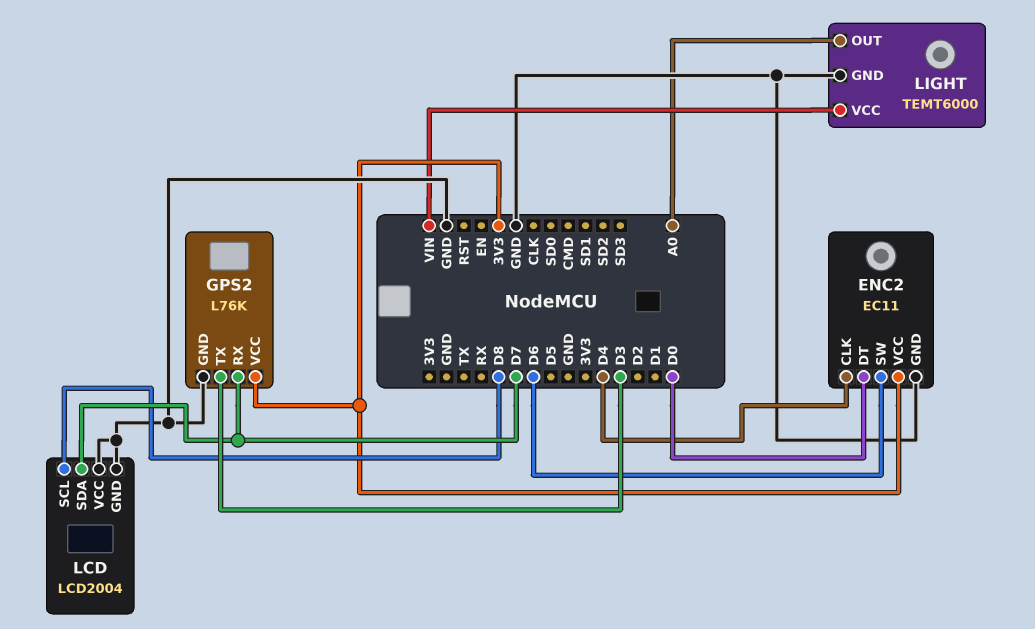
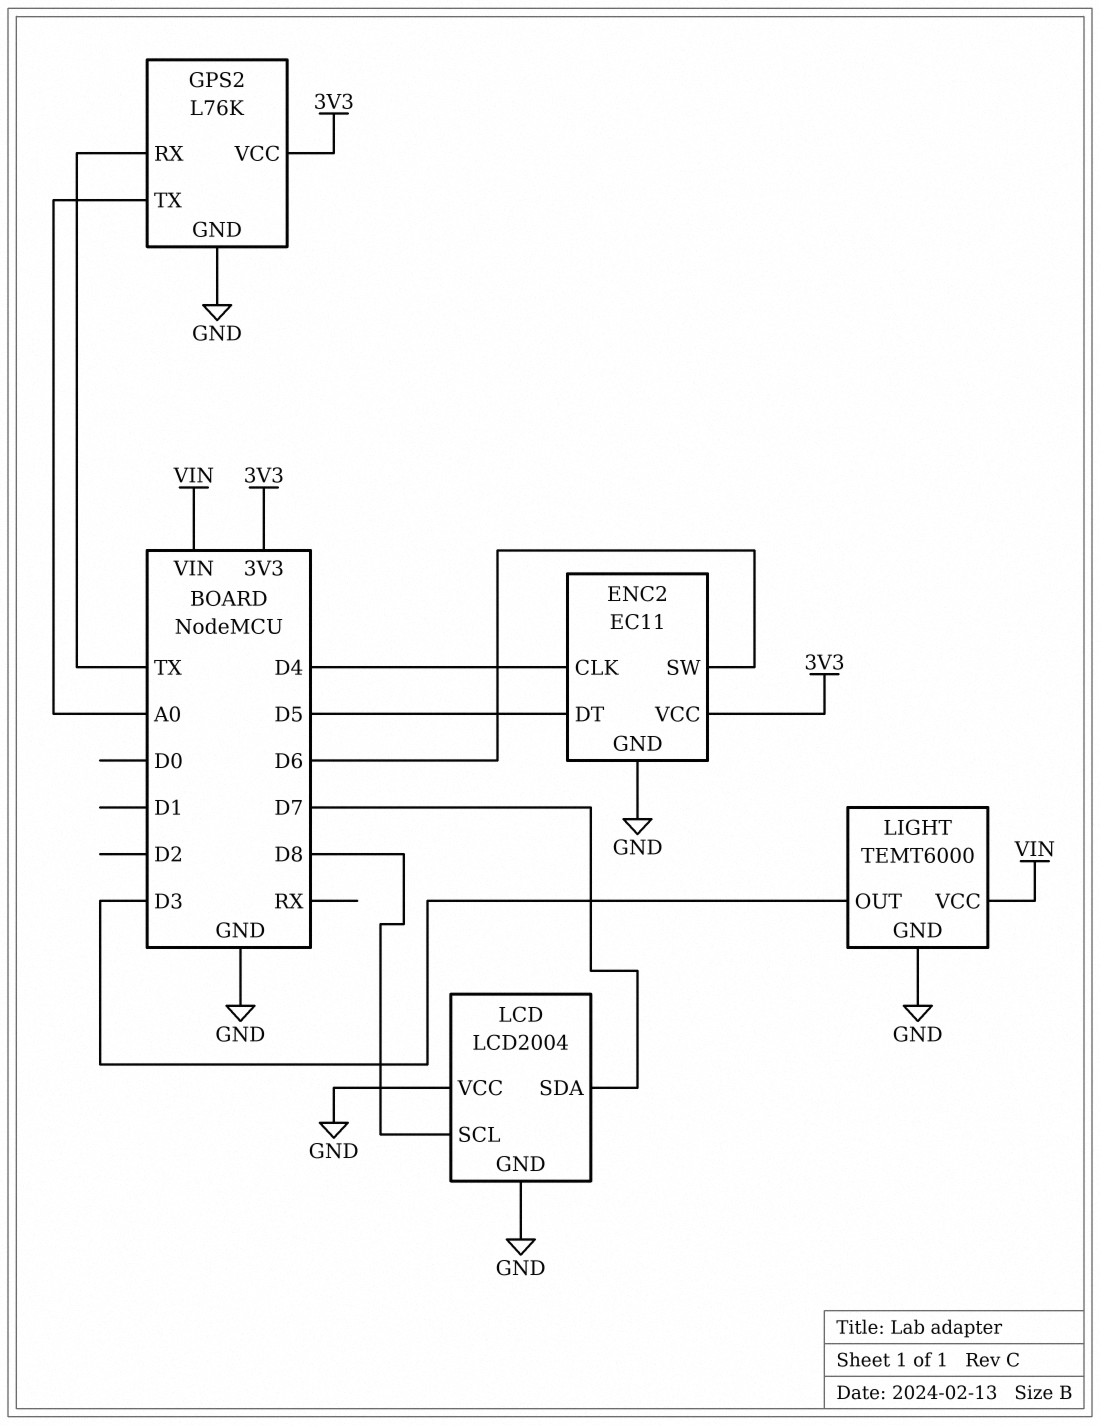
ENC2 pin DT: D0 -> D5
GPS2 pin RX: D7 -> TX
GPS2 pin TX: D3 -> A0
LIGHT pin OUT: A0 -> D3

